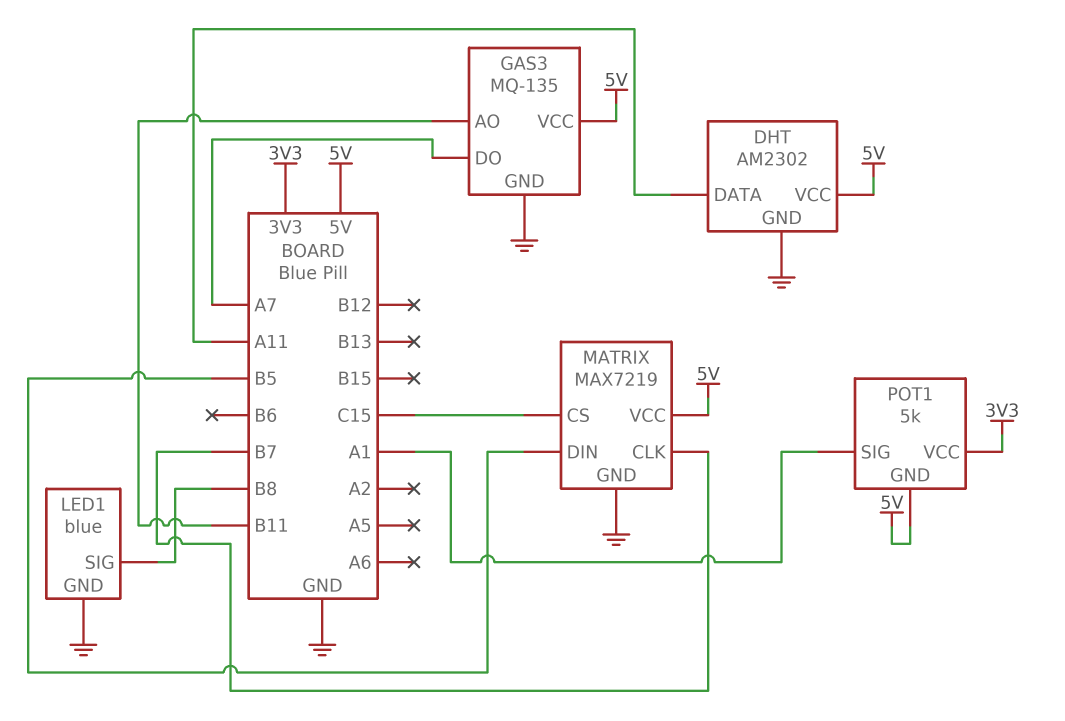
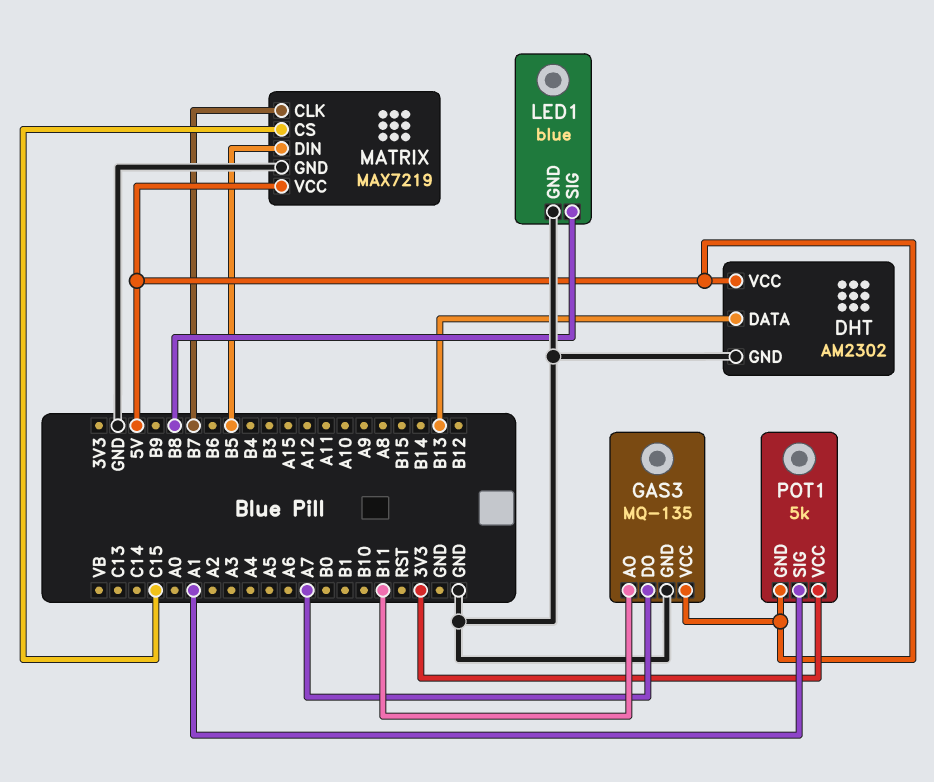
DHT pin DATA: A11 -> B13

